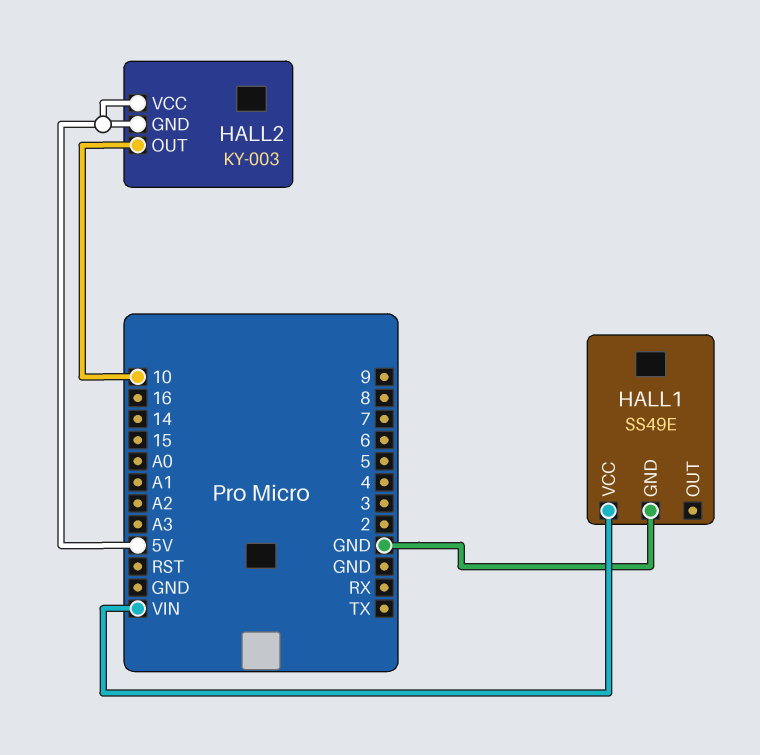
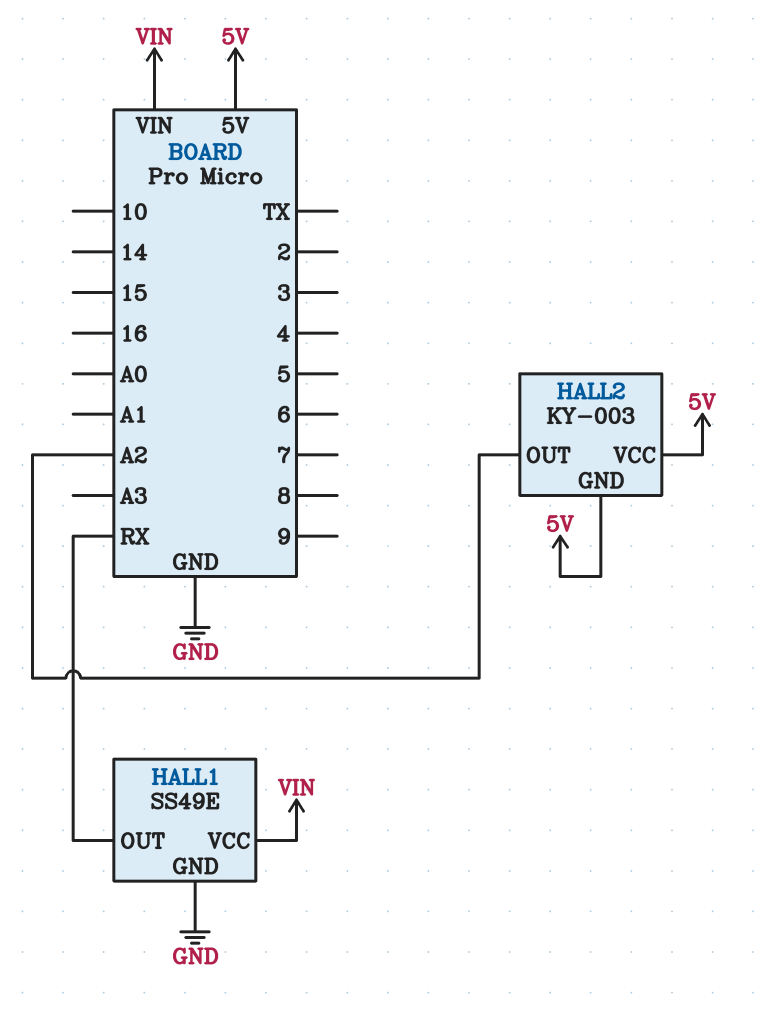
HALL1 pin OUT: none -> RX
HALL2 pin OUT: 10 -> A2

